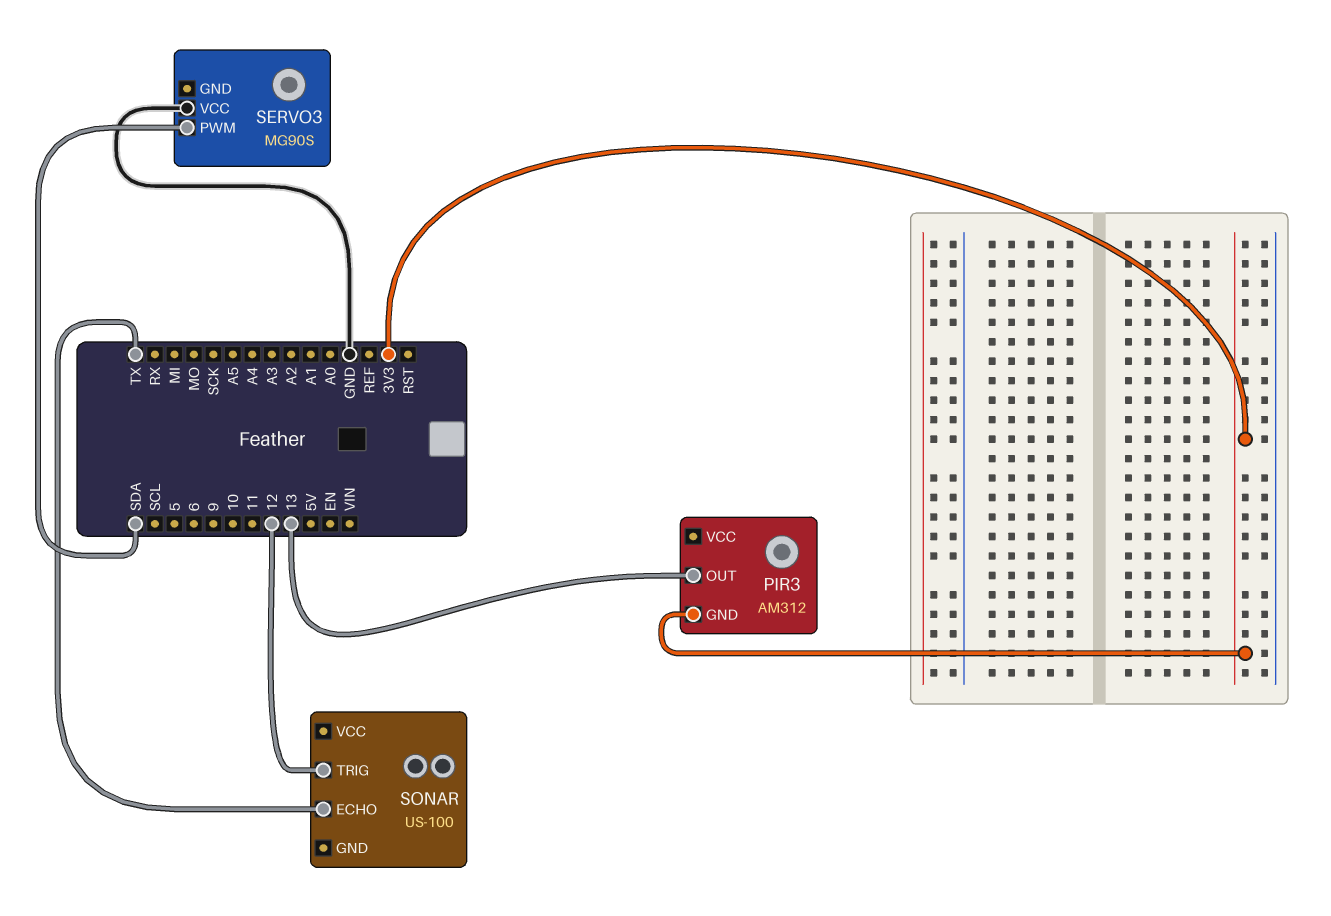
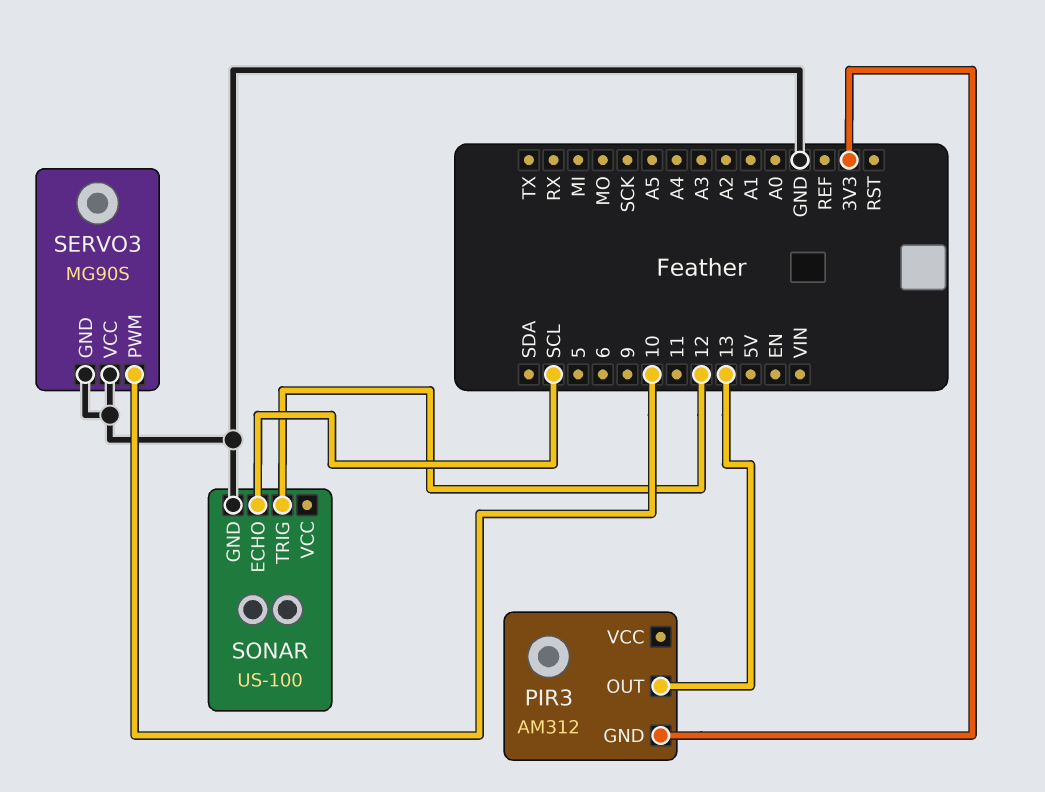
SERVO3 pin GND: none -> GND
SERVO3 pin PWM: SDA -> 10
SONAR pin ECHO: TX -> SCL
SONAR pin GND: none -> GND

